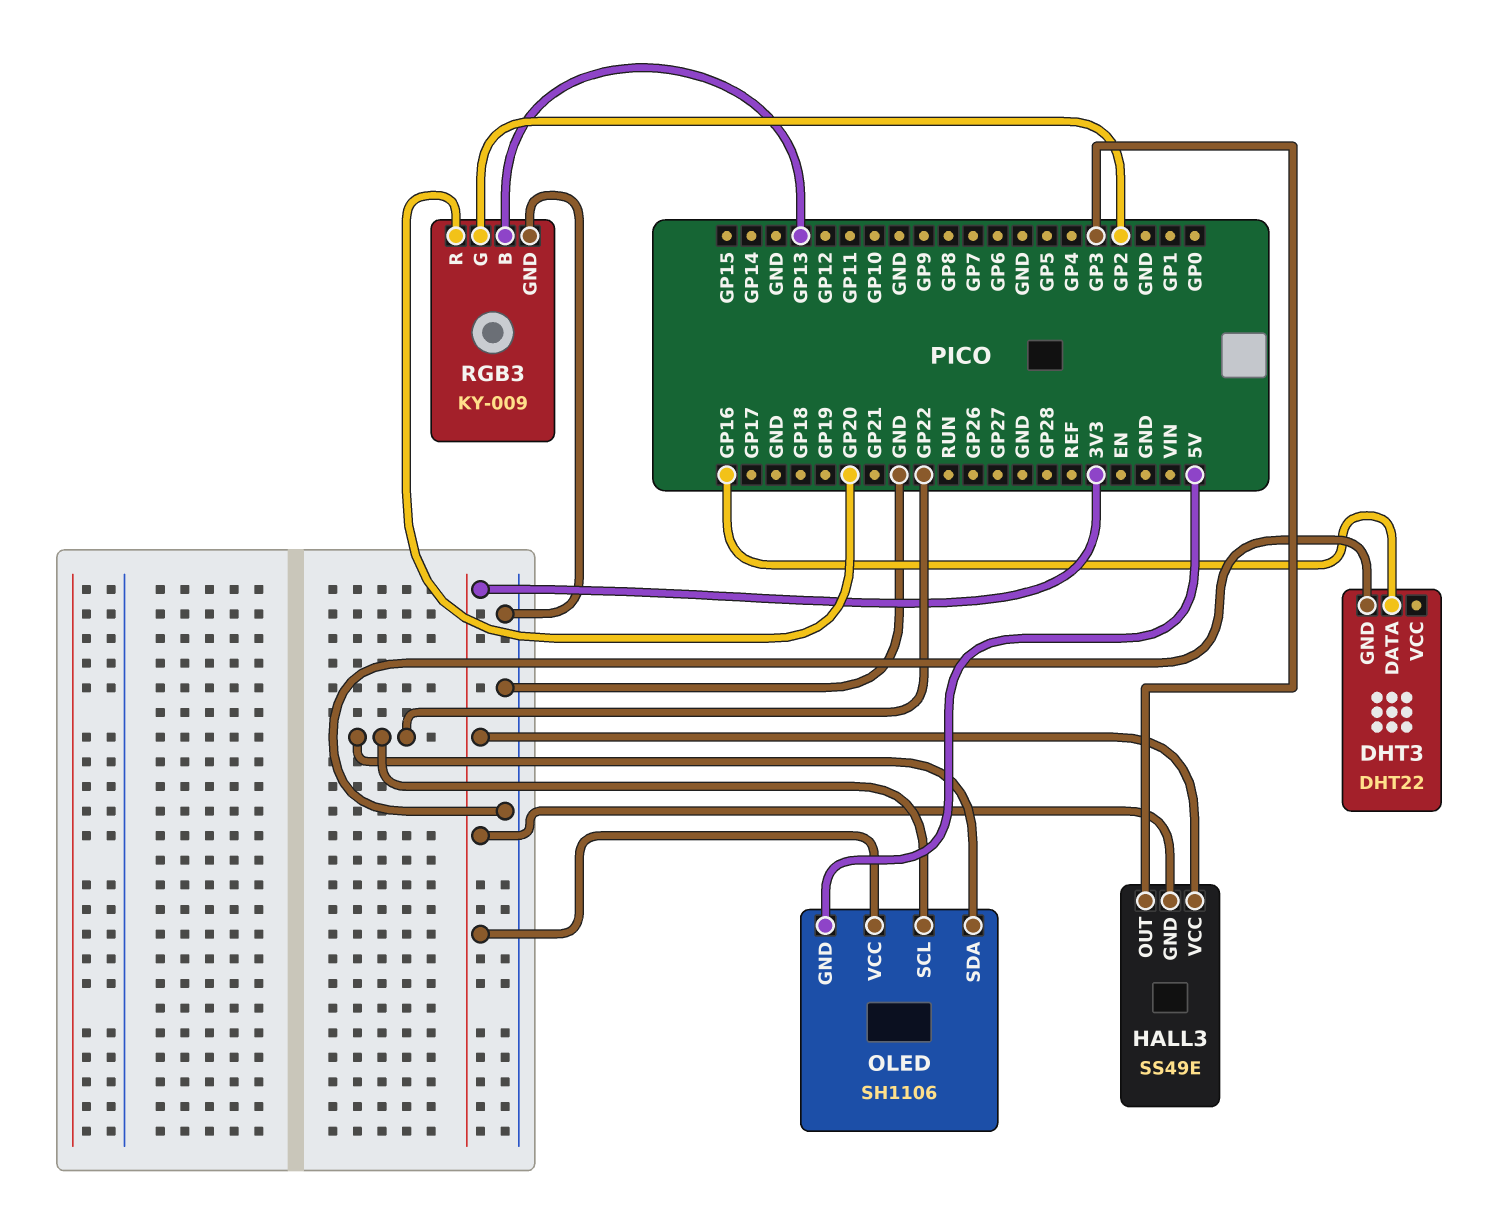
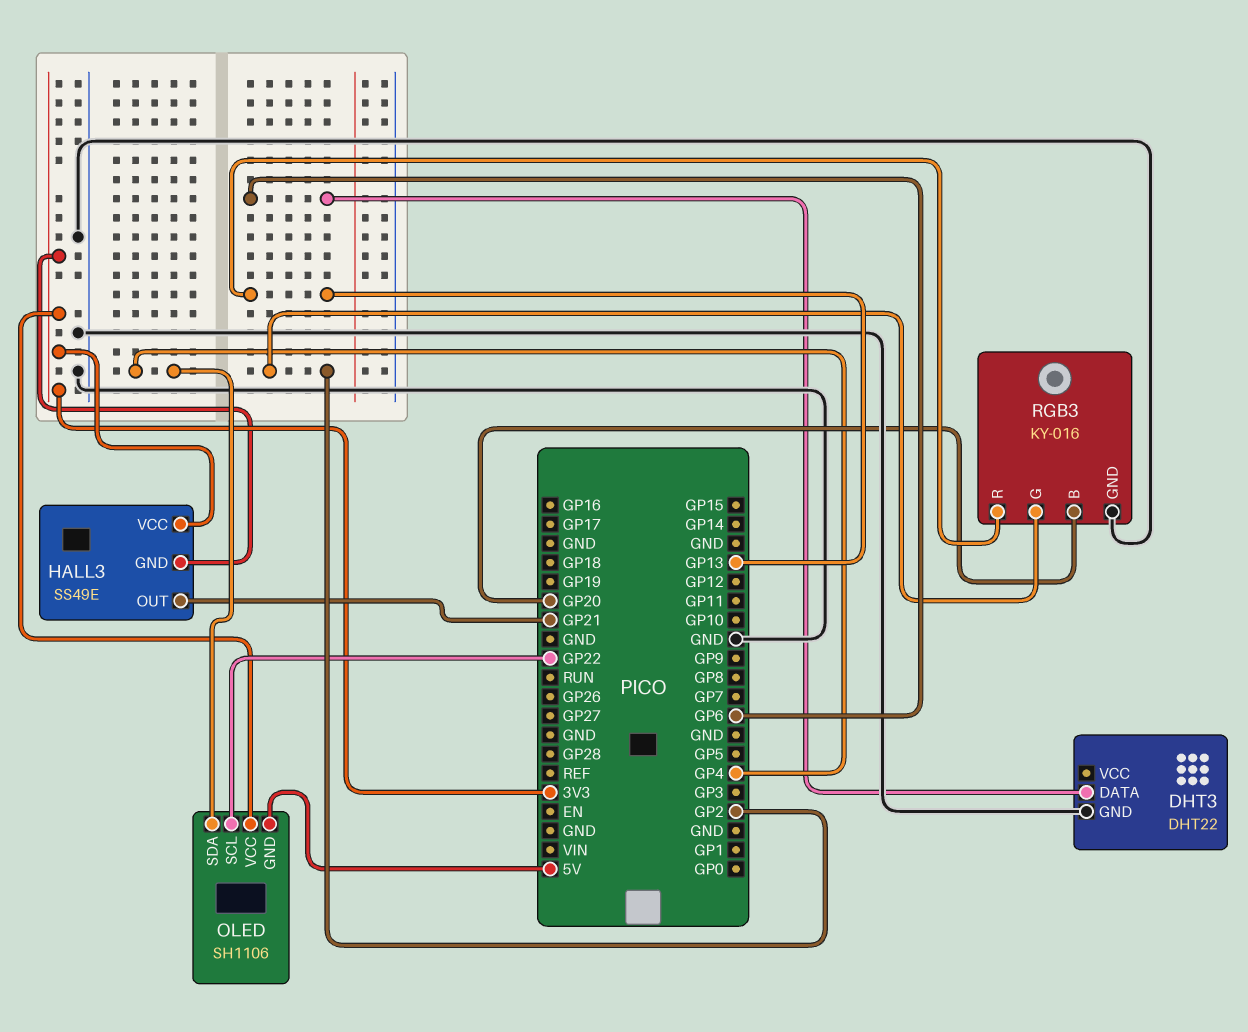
DHT3 pin DATA: GP16 -> GP6
HALL3 pin OUT: GP3 -> GP21
OLED pin SDA: GP22 -> GP4
RGB3: KY-009 -> KY-016
RGB3 pin B: GP13 -> GP20
RGB3 pin R: GP20 -> GP13

